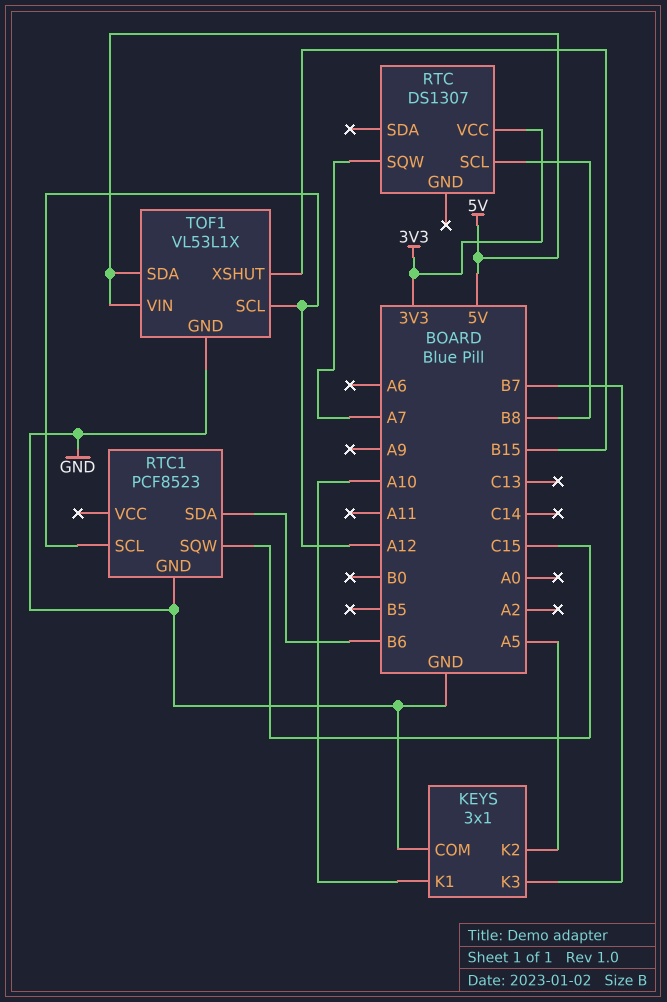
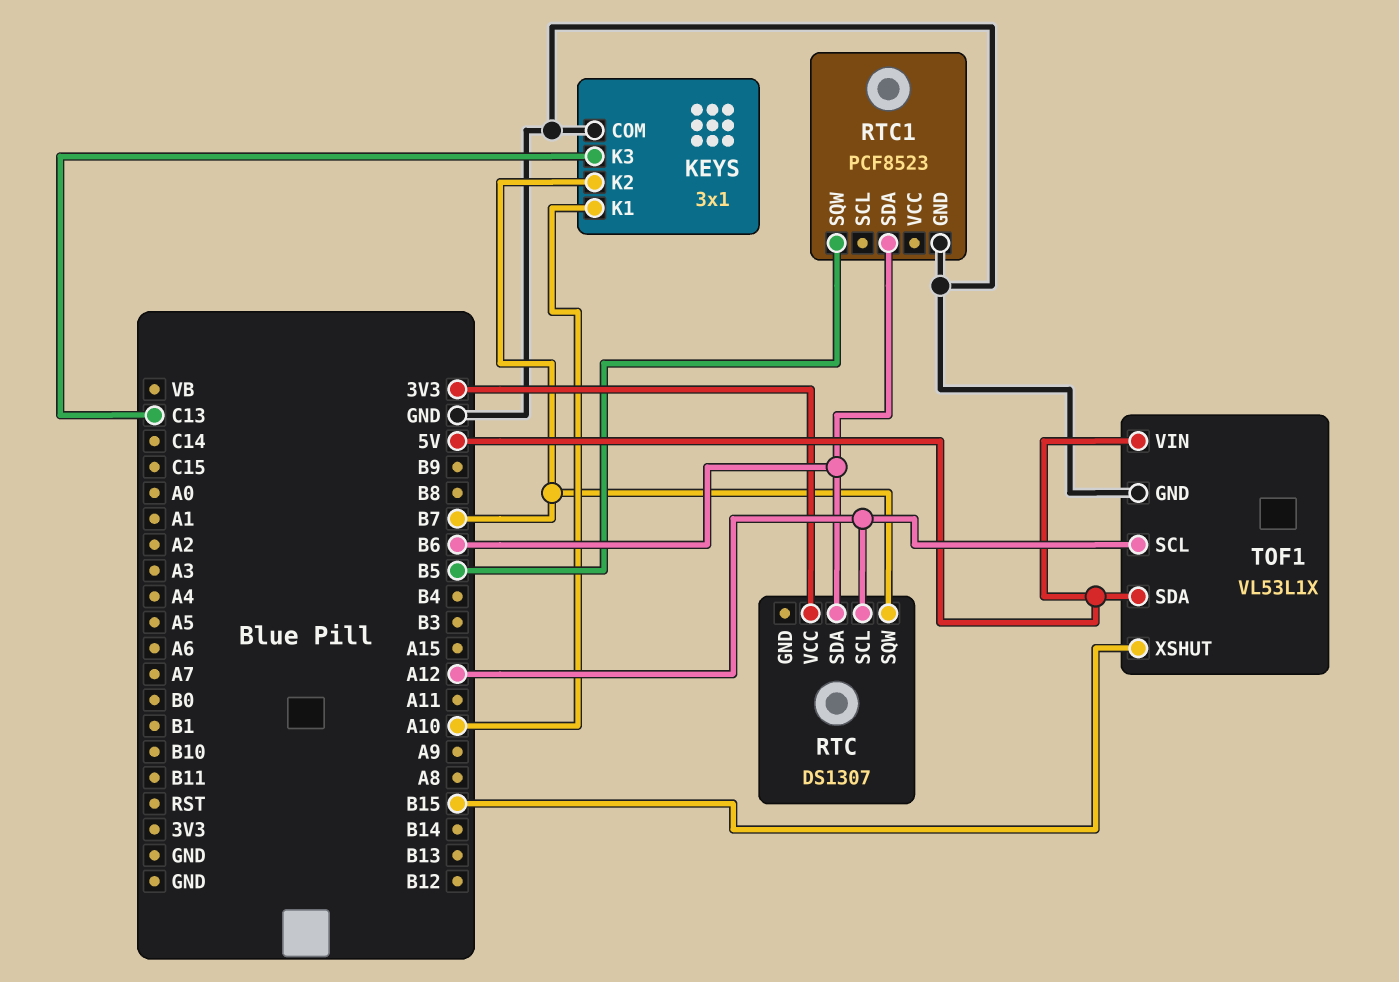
KEYS pin K2: A5 -> B7
KEYS pin K3: B7 -> C13
RTC pin SCL: B8 -> A12
RTC pin SDA: none -> B6
RTC pin SQW: A7 -> B7
RTC1 pin SCL: A12 -> none
RTC1 pin SQW: C15 -> B5

